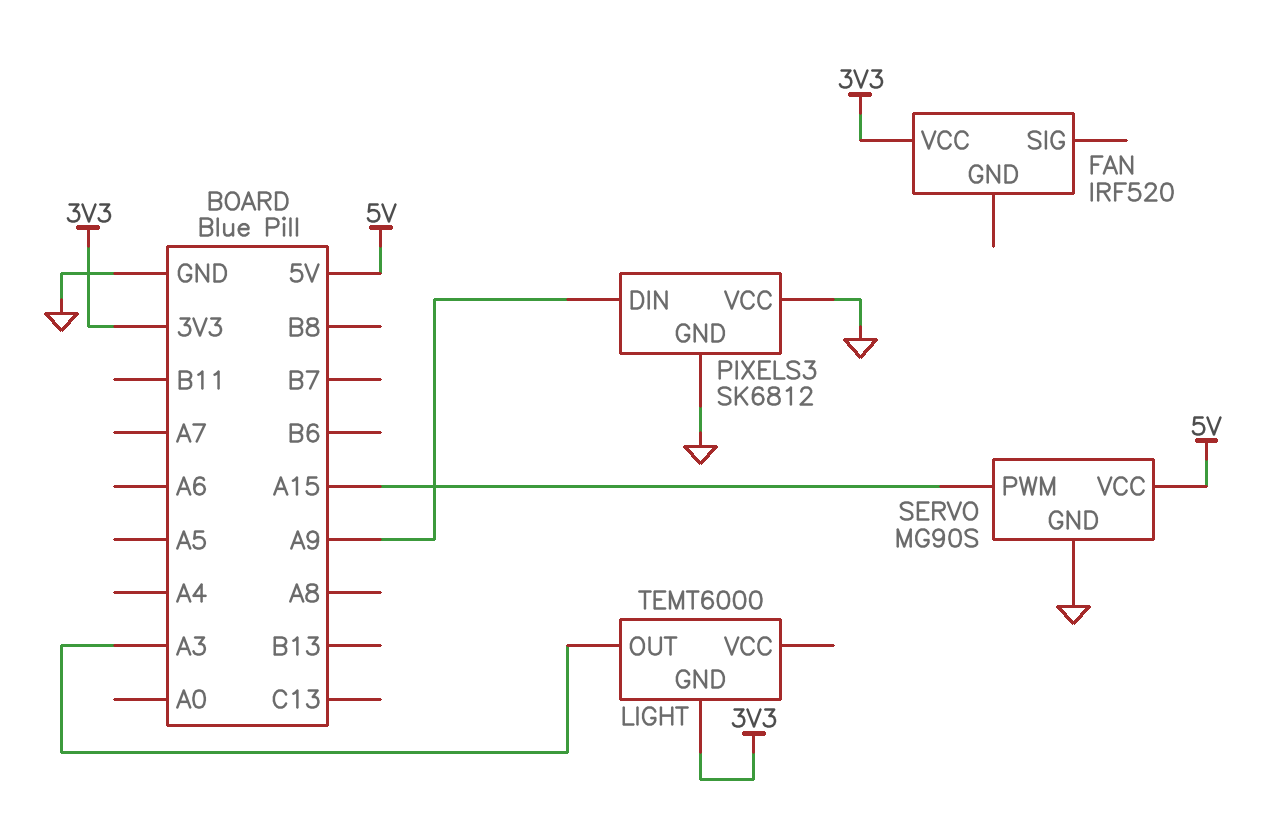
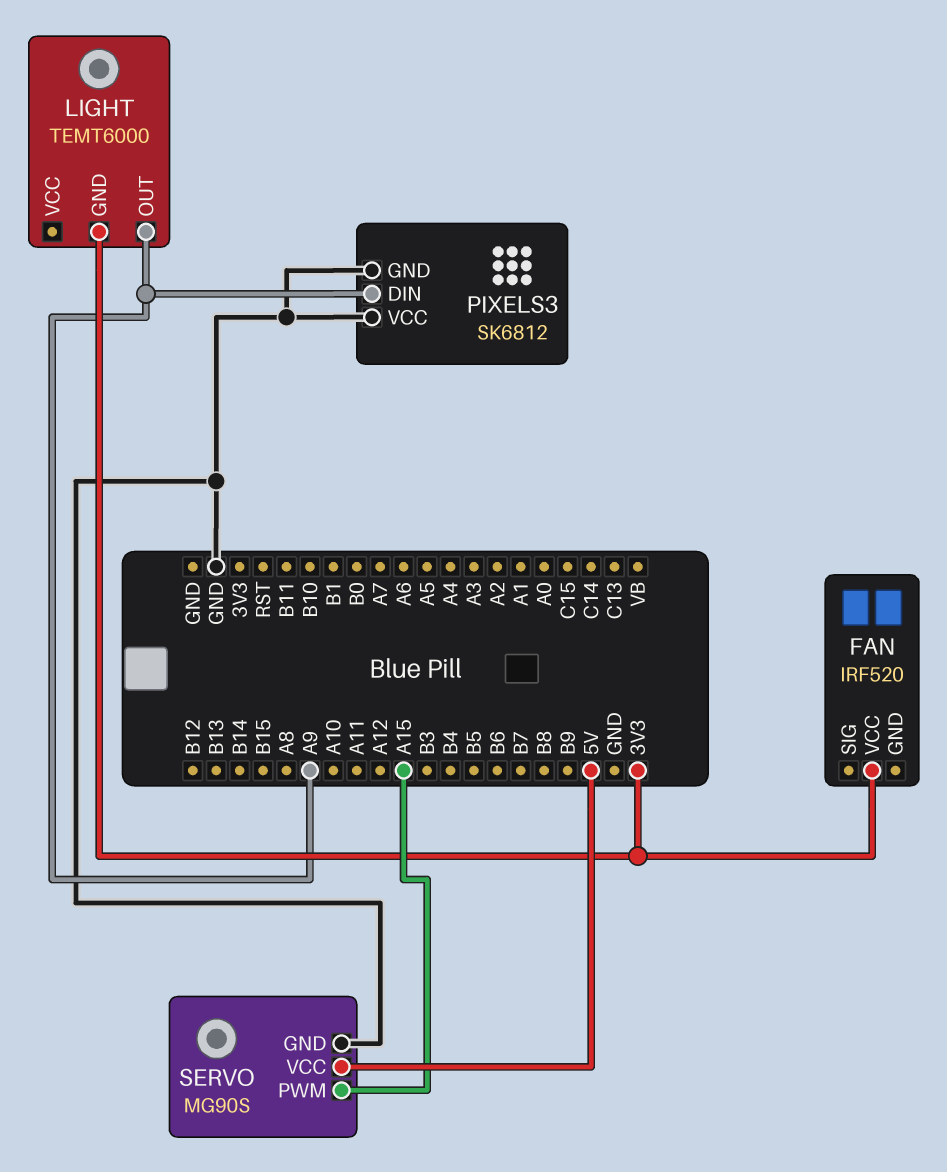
LIGHT pin OUT: A3 -> A9

